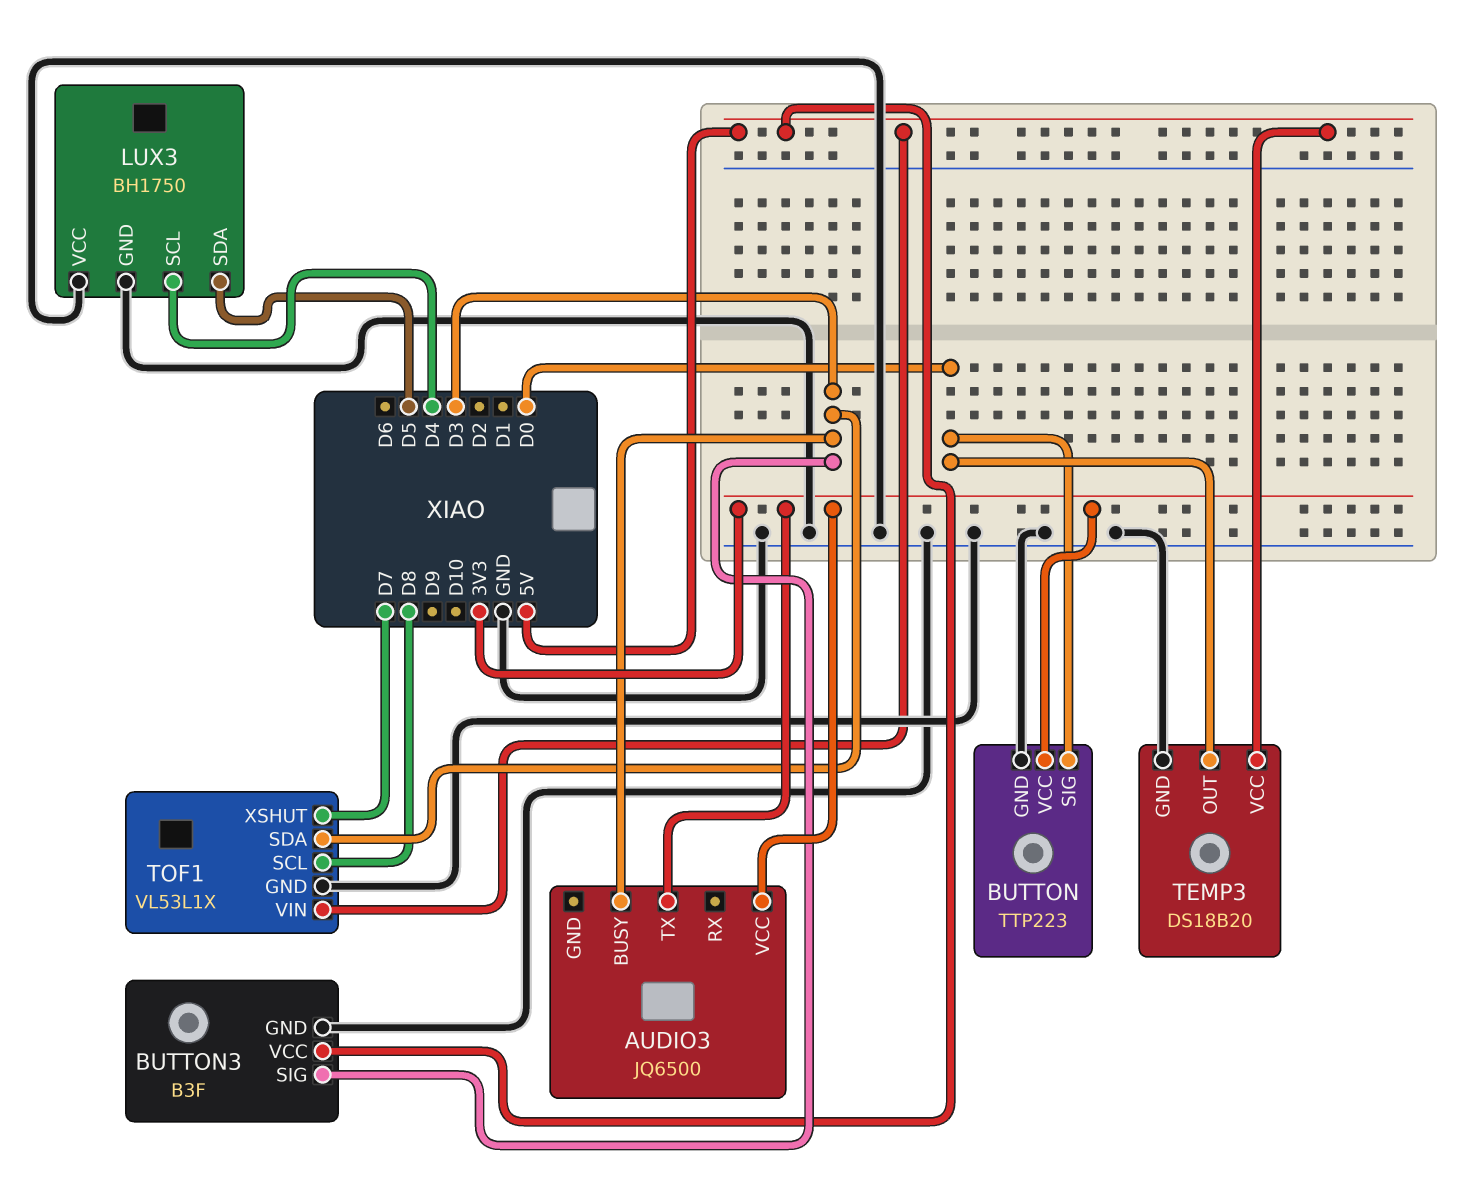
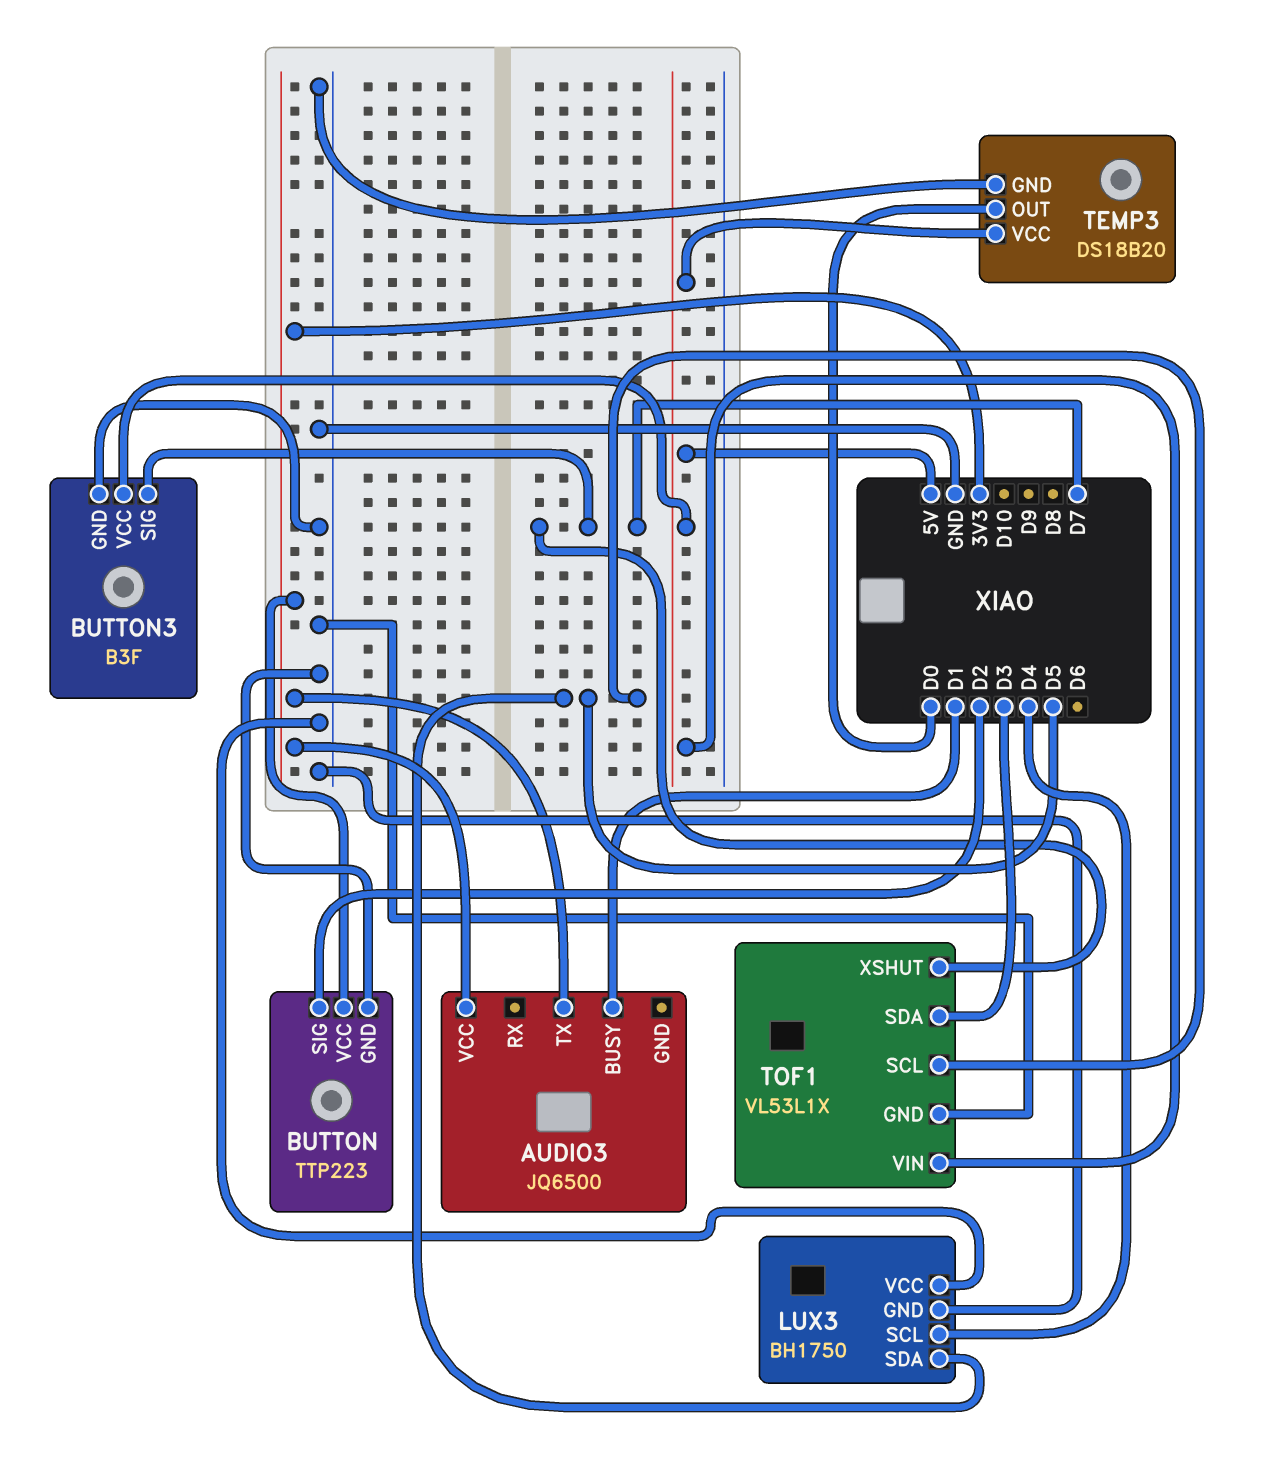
AUDIO3 pin BUSY: D3 -> D1
BUTTON pin SIG: D0 -> D2
BUTTON3 pin SIG: D3 -> D7
TOF1 pin SCL: D8 -> D5

